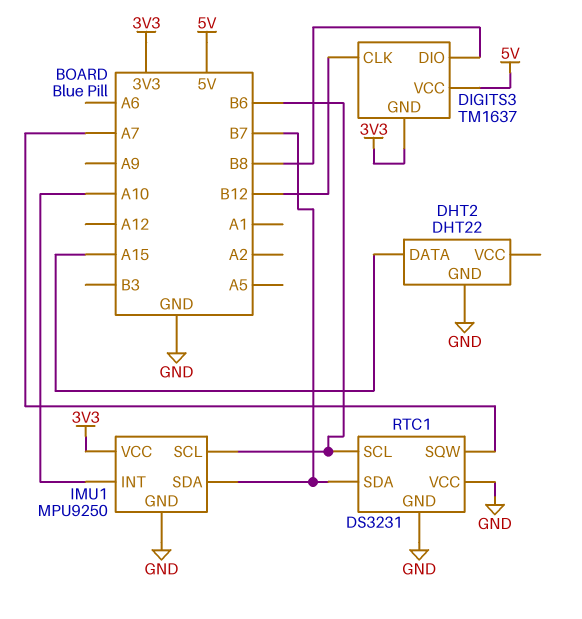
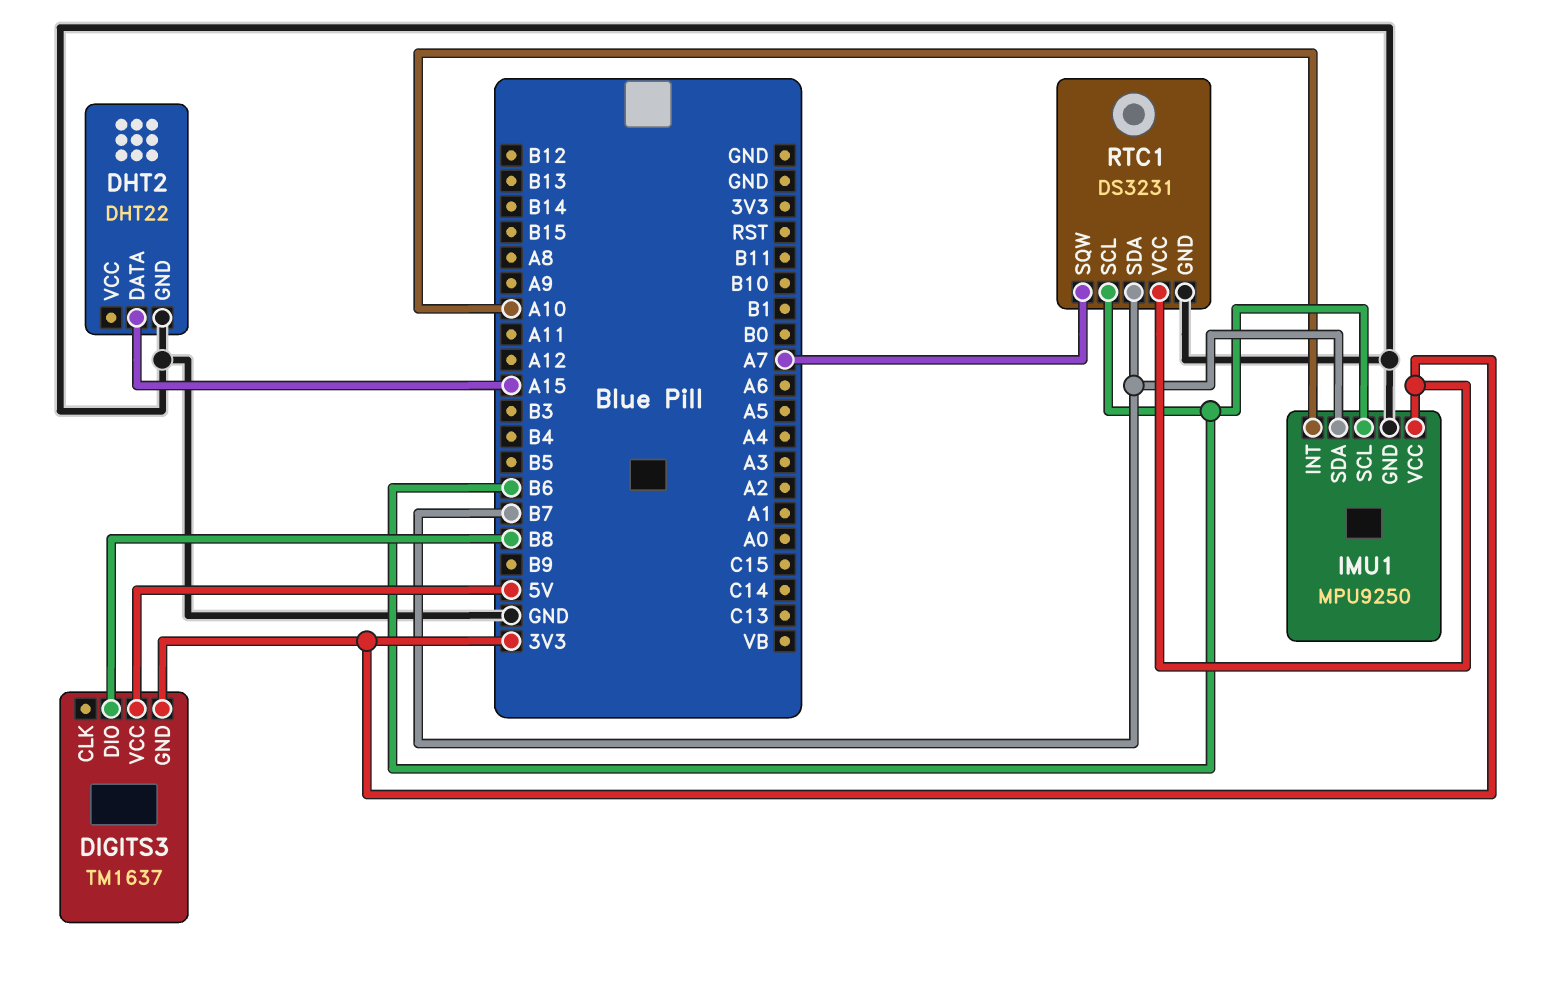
DIGITS3 pin CLK: B12 -> none
RTC1 pin VCC: GND -> 3V3

